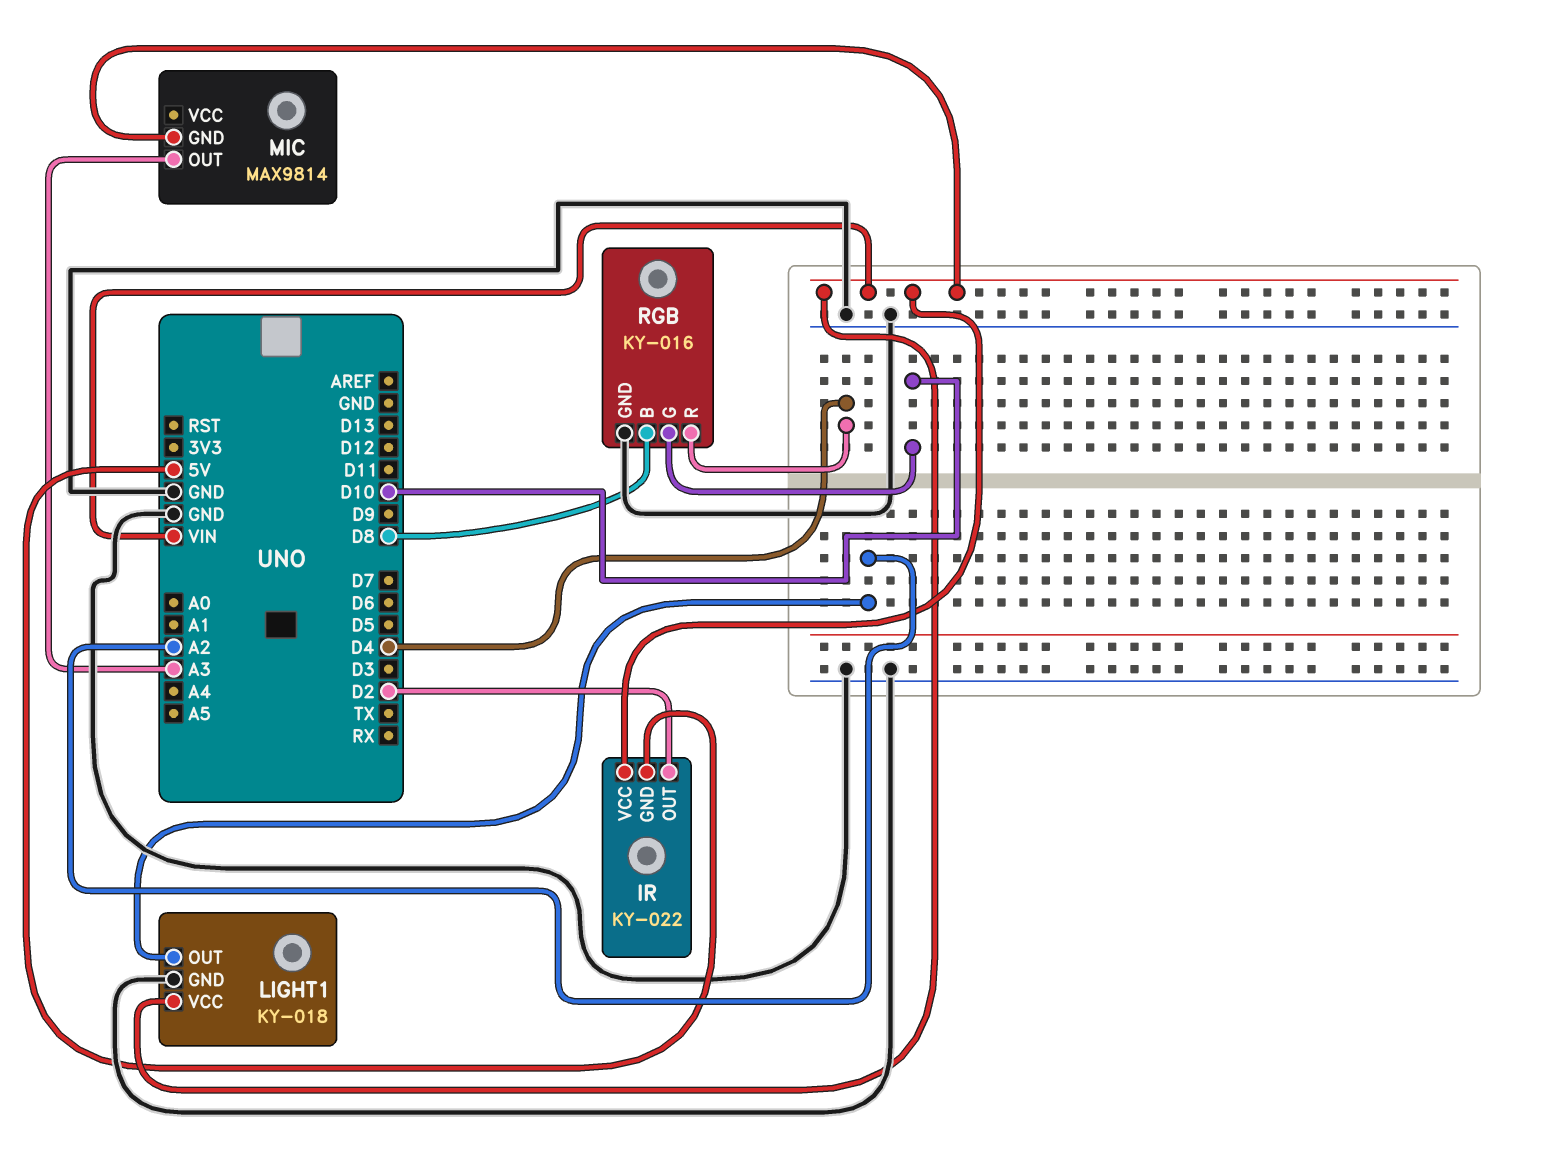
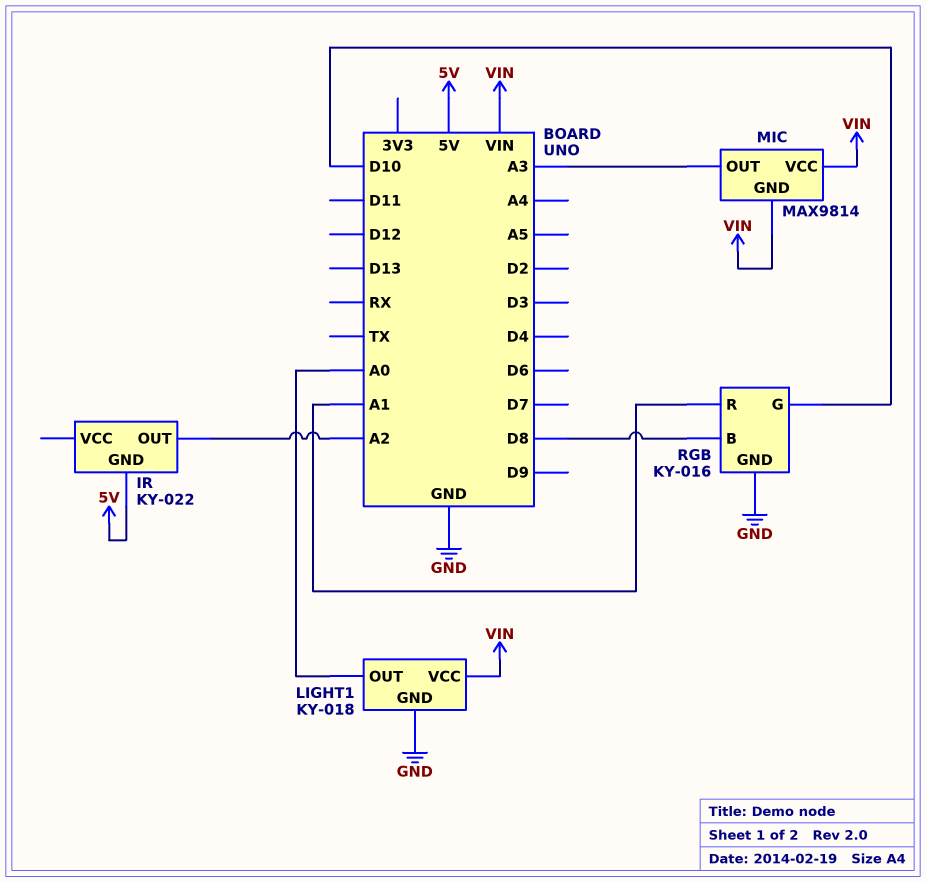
IR pin OUT: D2 -> A2
IR pin VCC: VIN -> none
LIGHT1 pin OUT: A2 -> A0
MIC pin VCC: none -> VIN
RGB pin R: D4 -> A1

